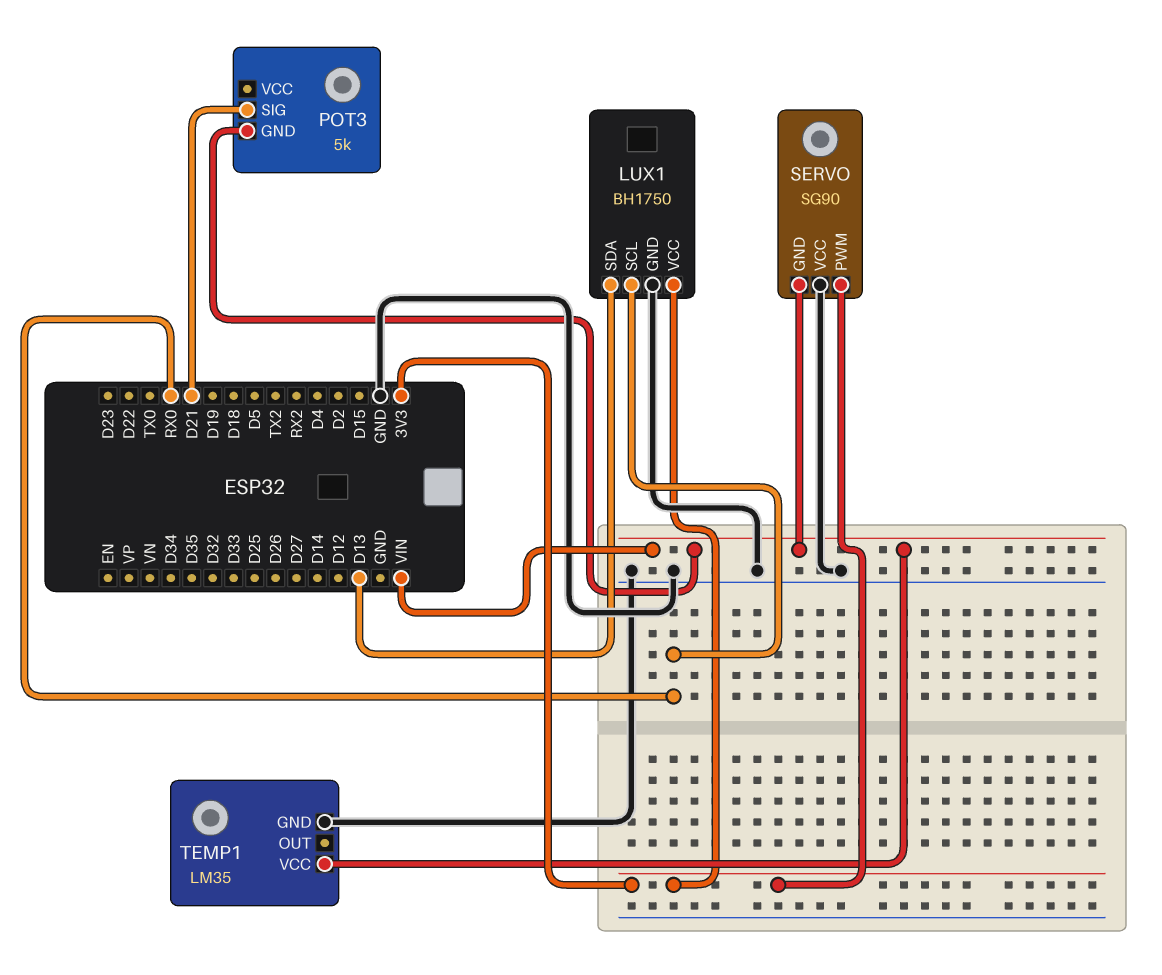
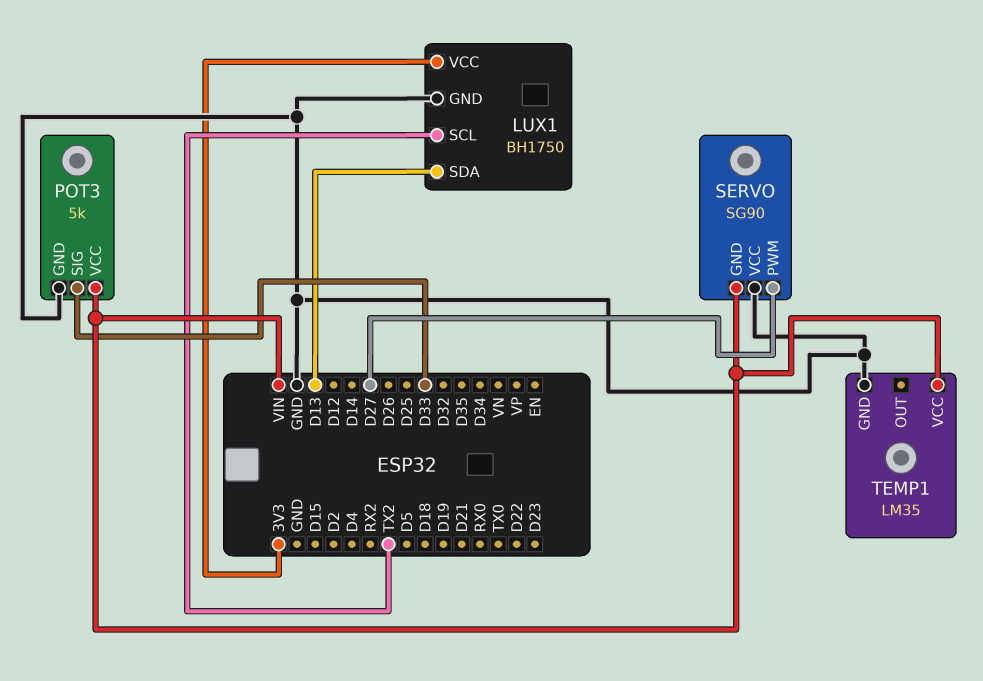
LUX1 pin SCL: RX0 -> TX2
POT3 pin GND: VIN -> GND
POT3 pin SIG: D21 -> D33
POT3 pin VCC: none -> VIN
SERVO pin PWM: 3V3 -> D27

